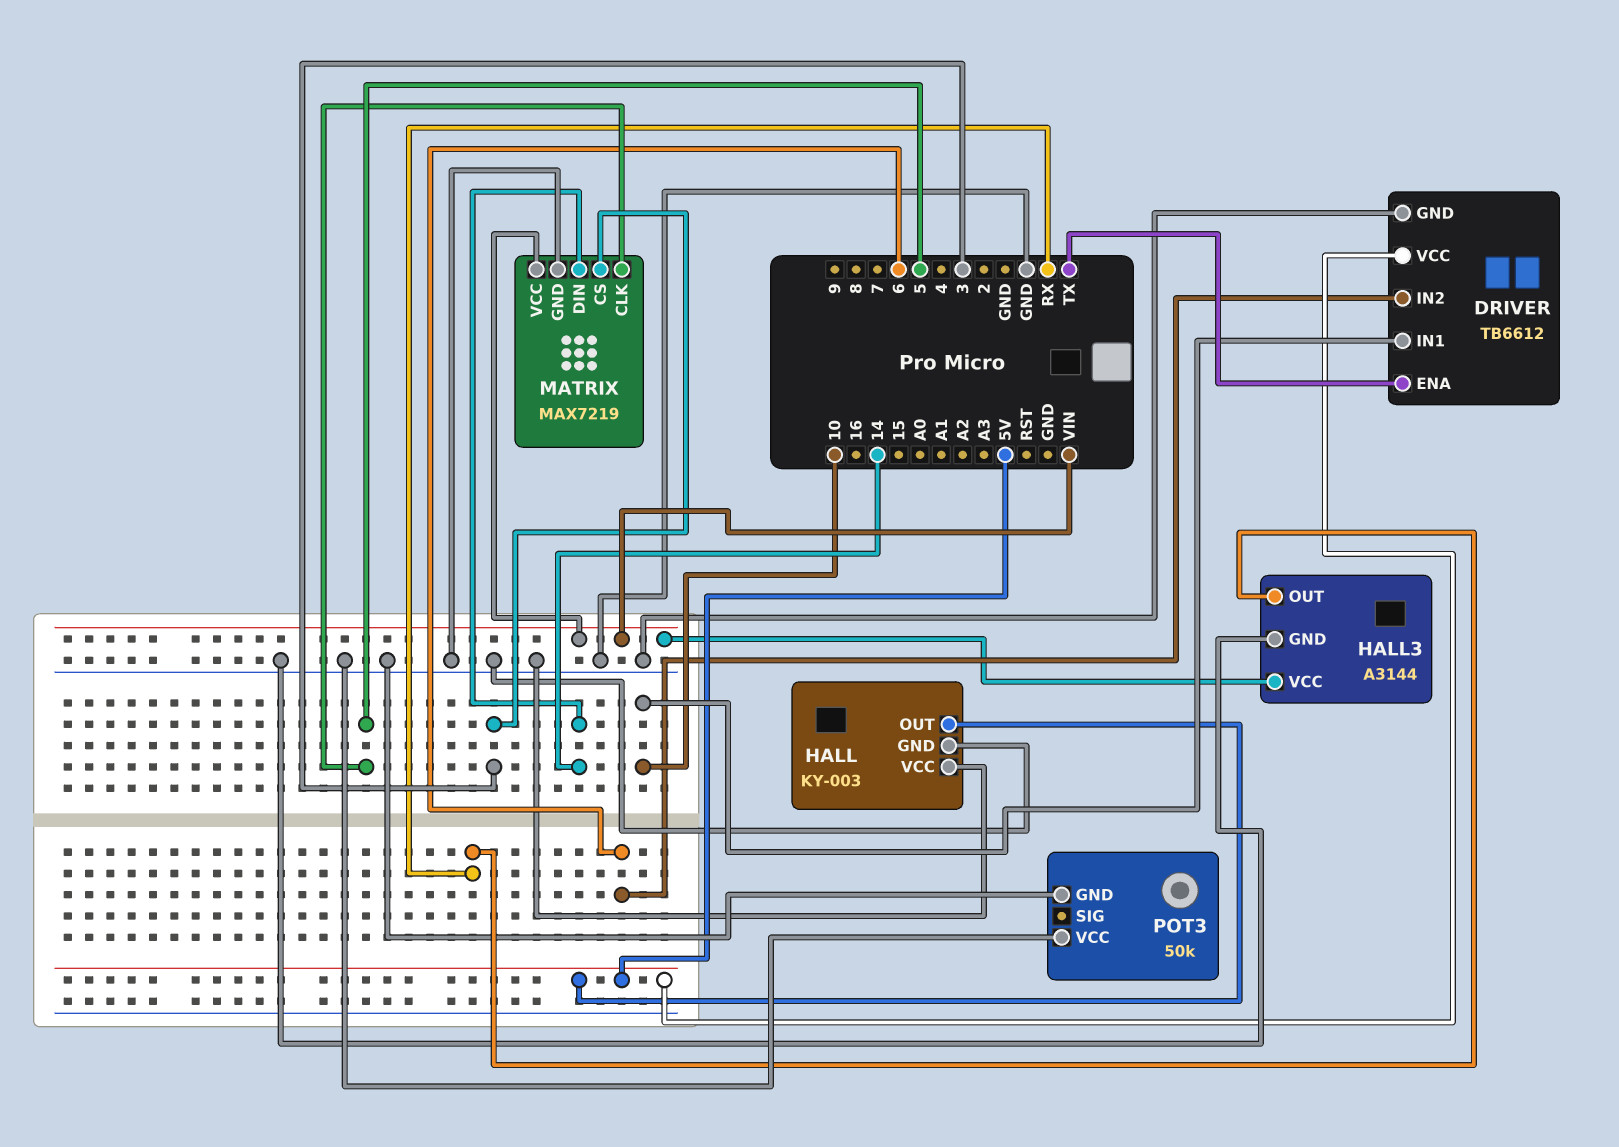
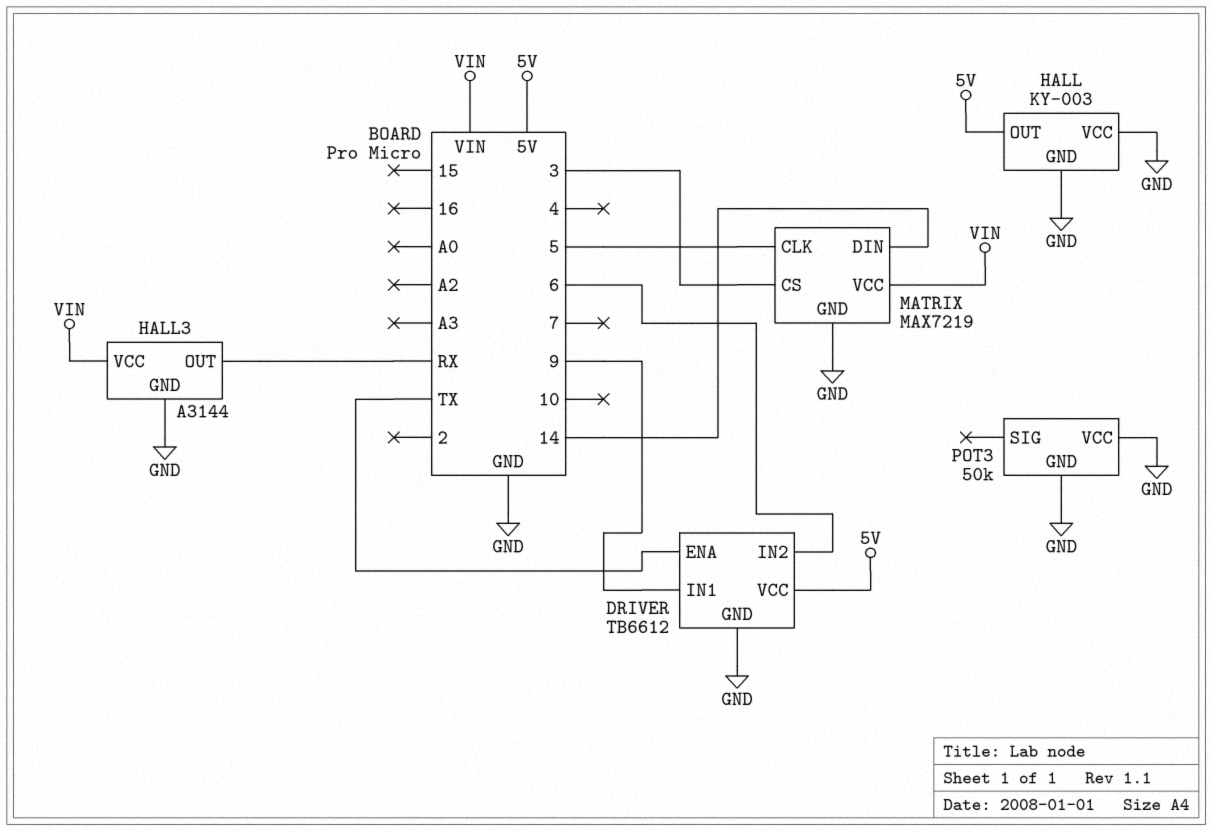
DRIVER pin IN1: 10 -> 9

